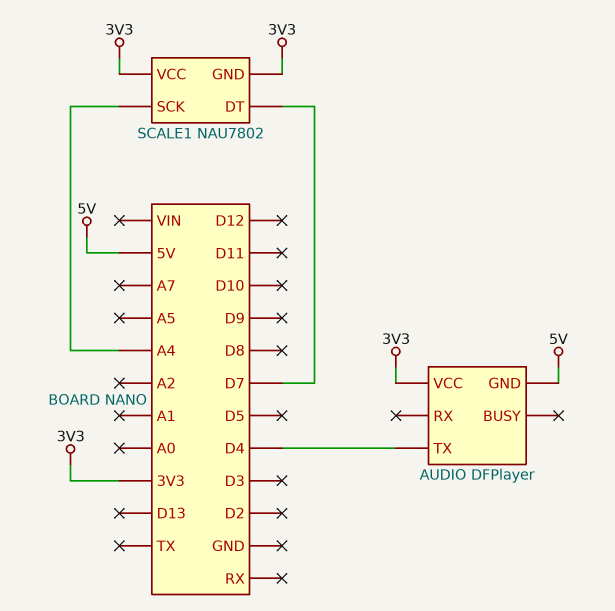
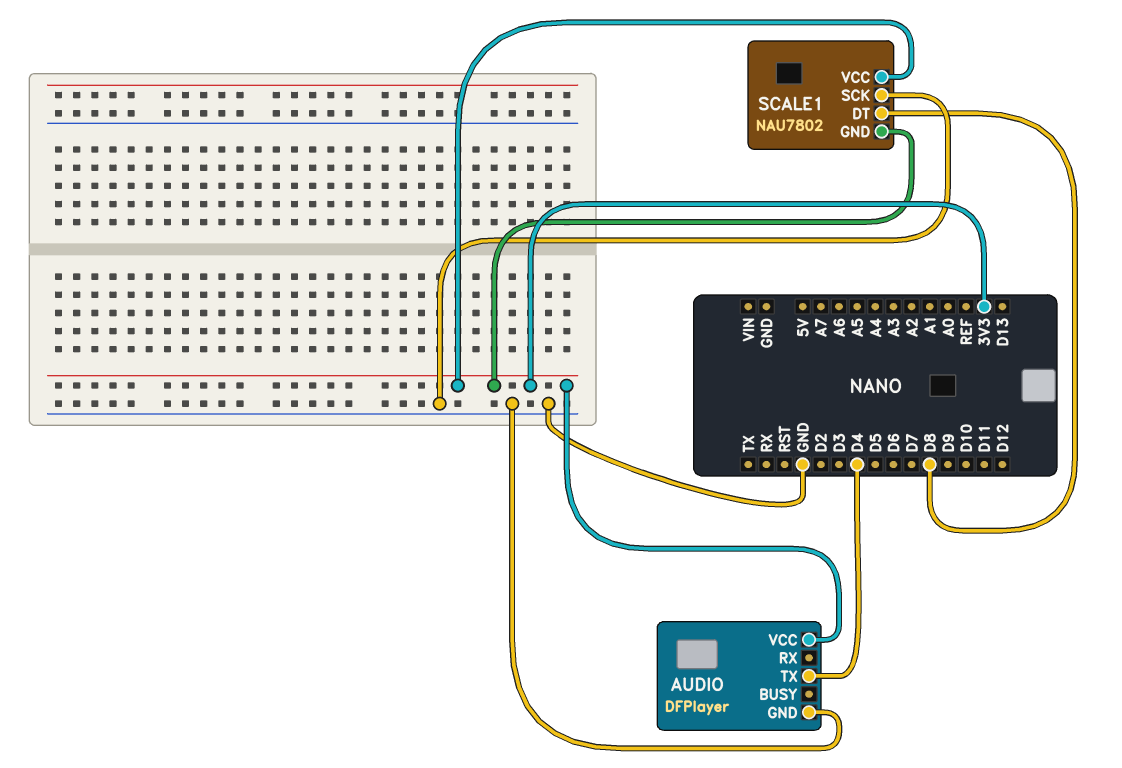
AUDIO pin GND: 5V -> GND
SCALE1 pin DT: D7 -> D8
SCALE1 pin SCK: A4 -> GND

